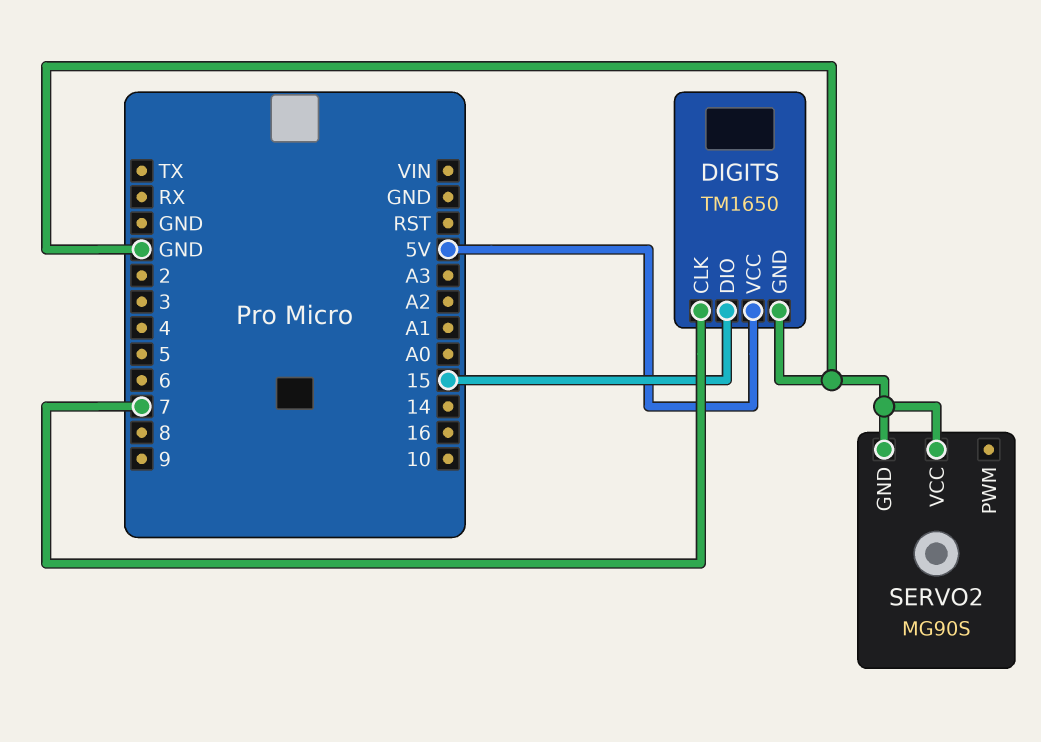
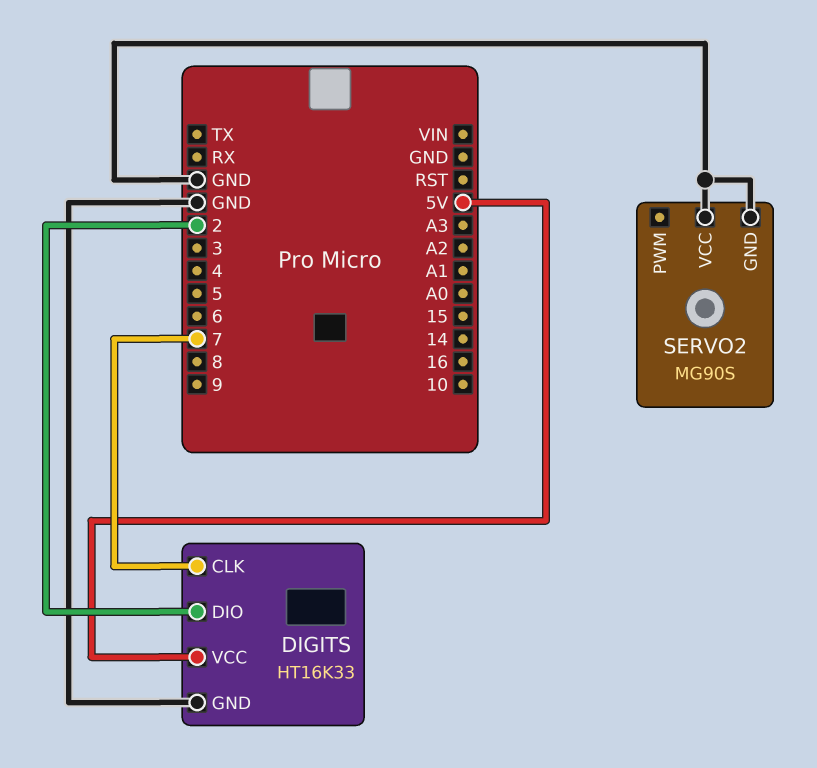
DIGITS: TM1650 -> HT16K33
DIGITS pin DIO: 15 -> 2

